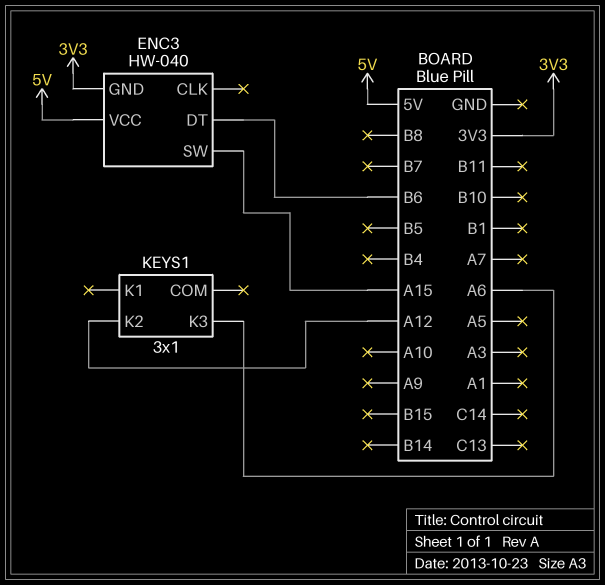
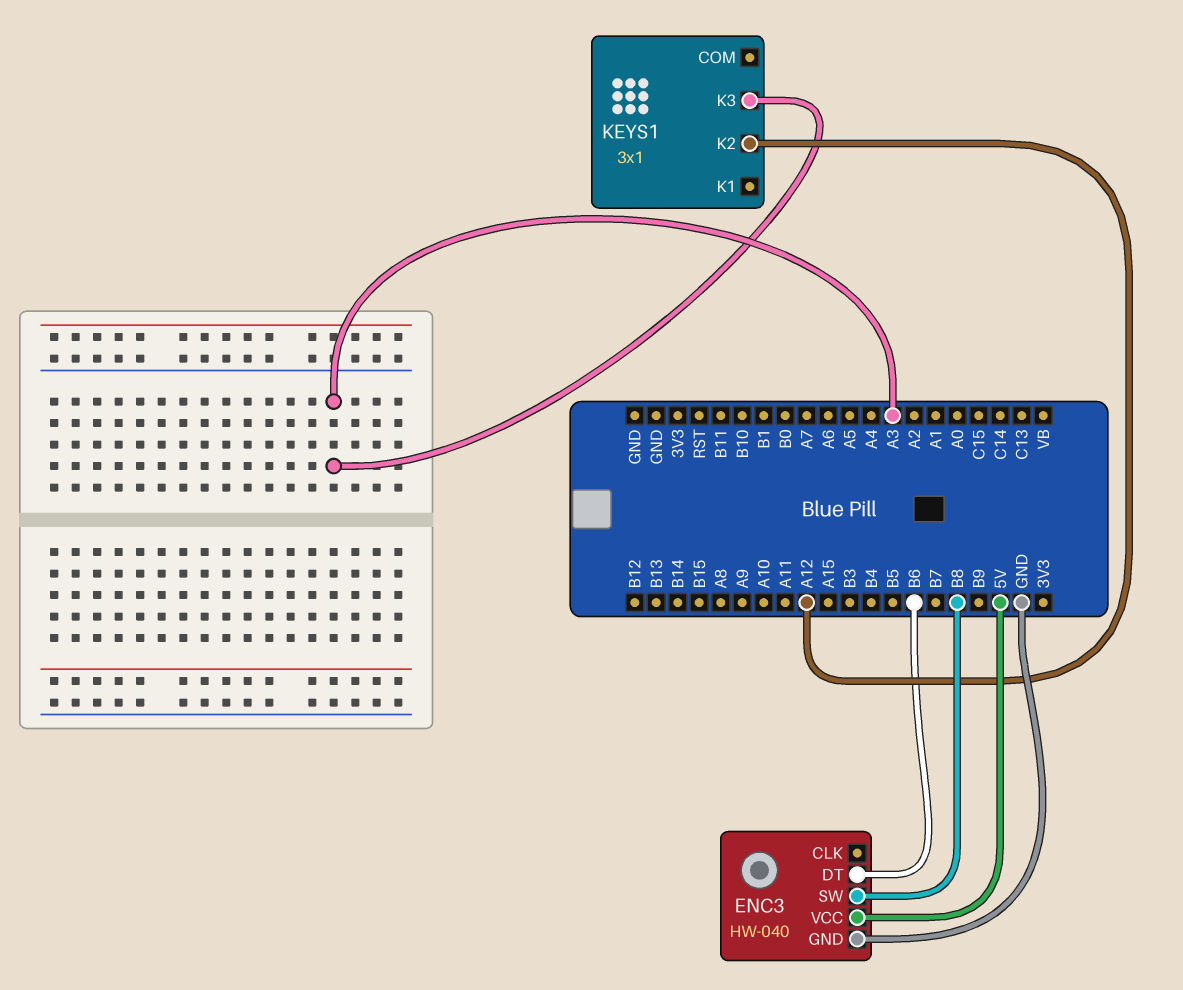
ENC3 pin GND: 3V3 -> GND
ENC3 pin SW: A15 -> B8
KEYS1 pin K3: A6 -> A3

